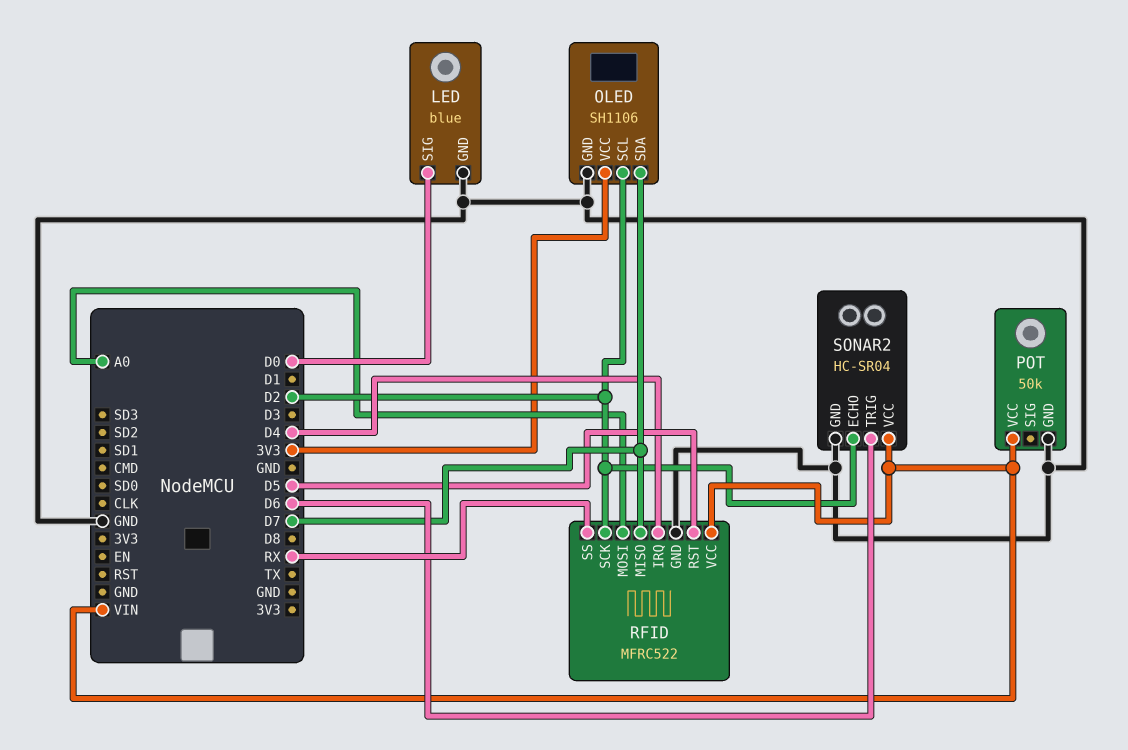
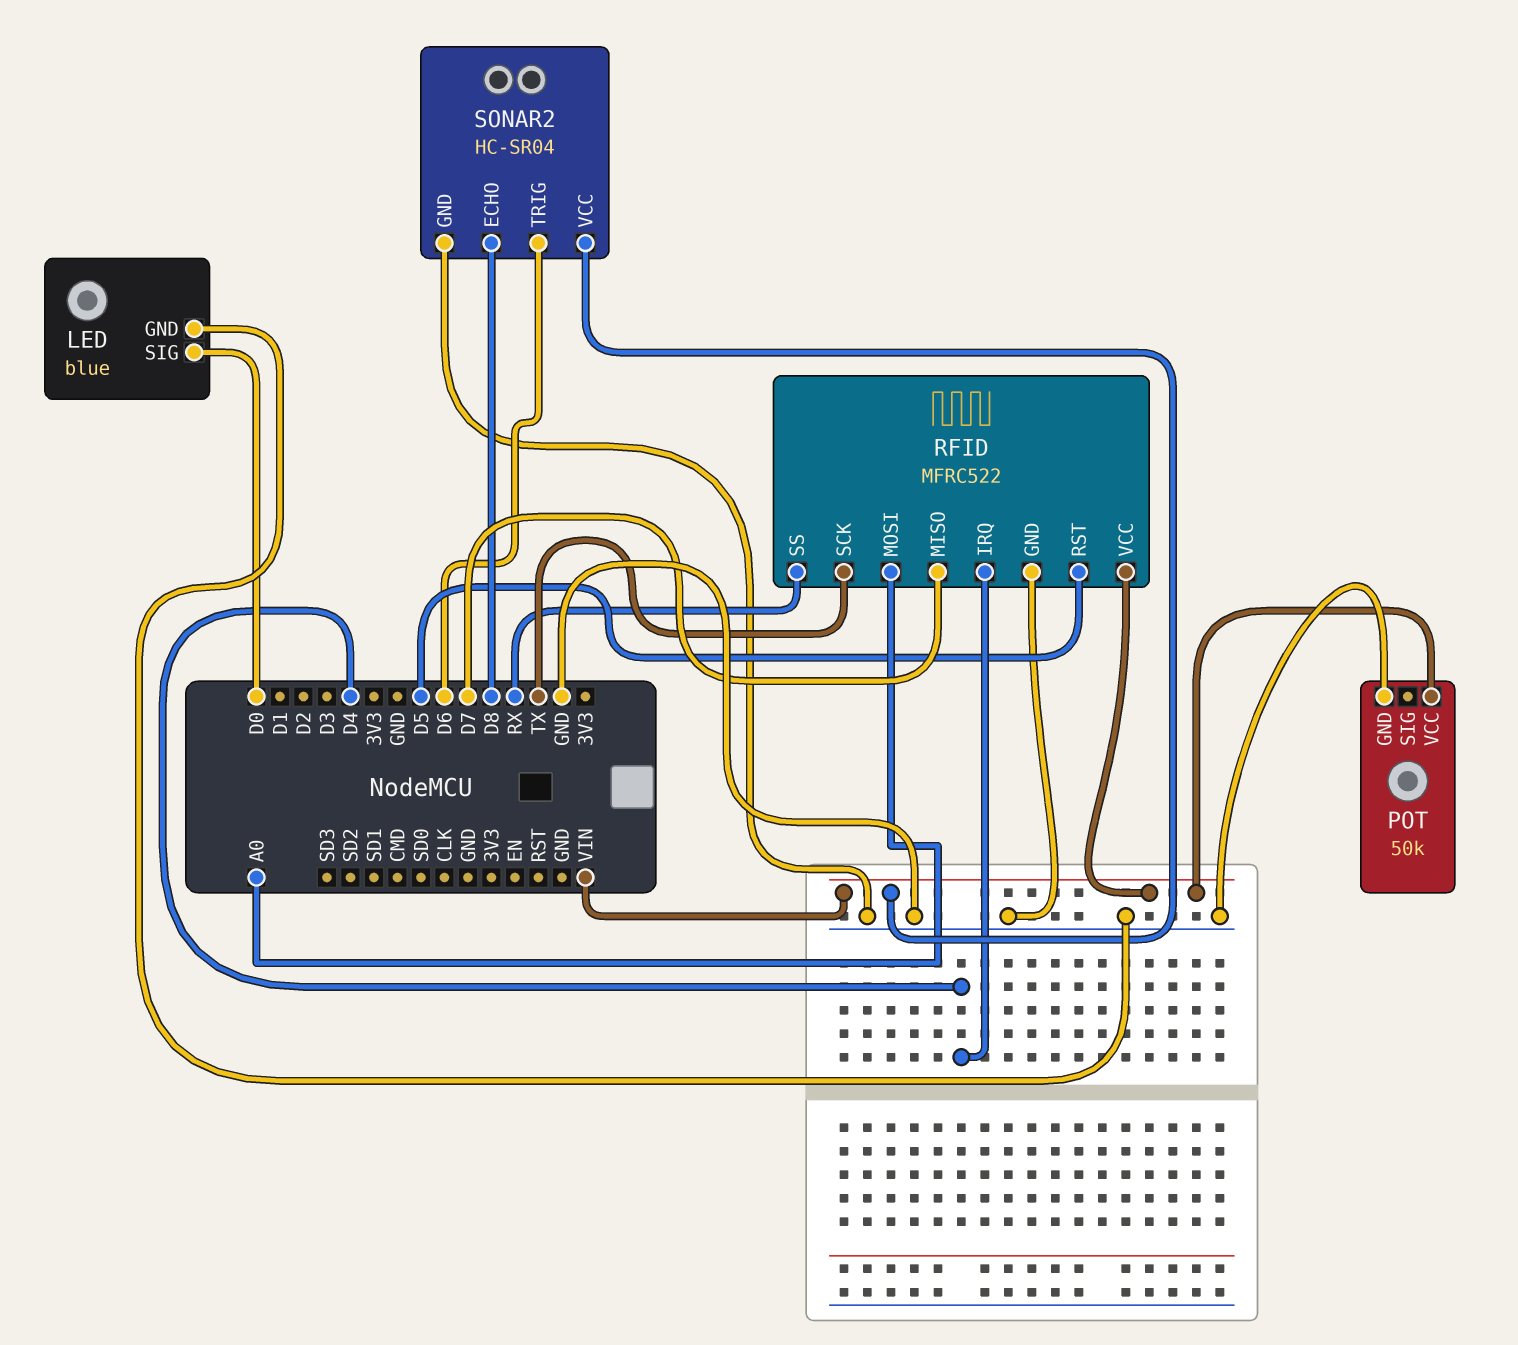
OLED: SH1106 -> none
OLED pin GND: GND -> none
OLED pin SCL: D2 -> none
OLED pin SDA: D7 -> none
OLED pin VCC: 3V3 -> none
RFID pin SCK: D2 -> TX
SONAR2 pin ECHO: D2 -> D8

